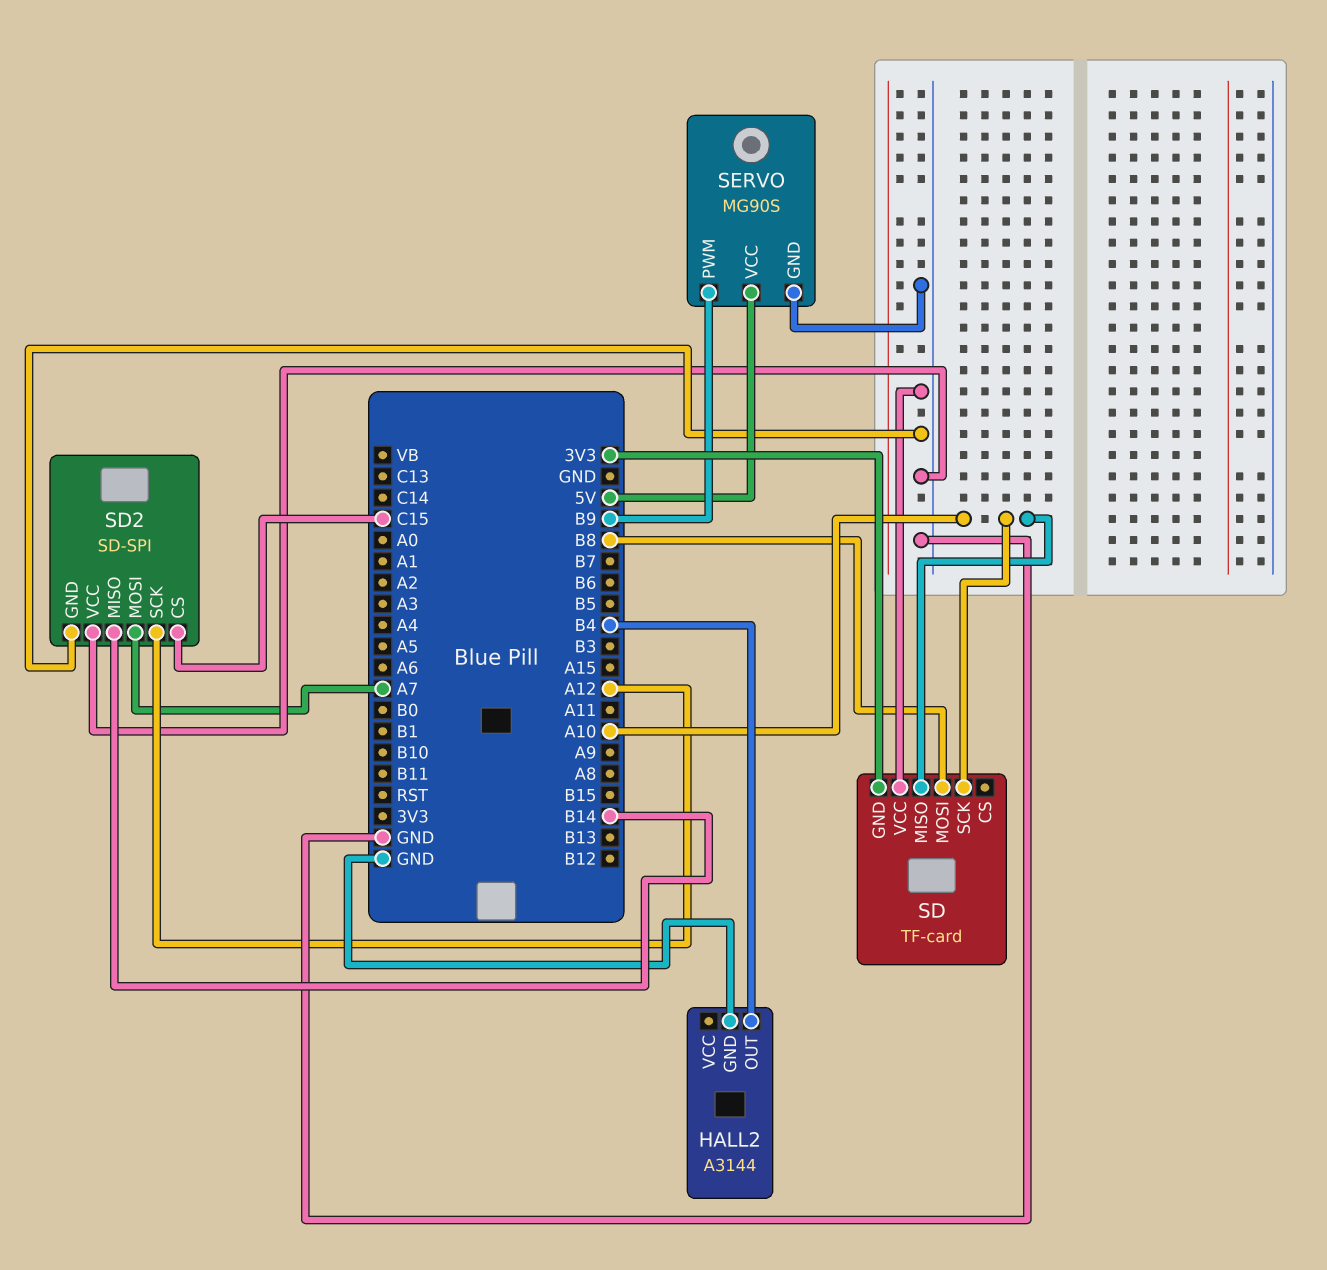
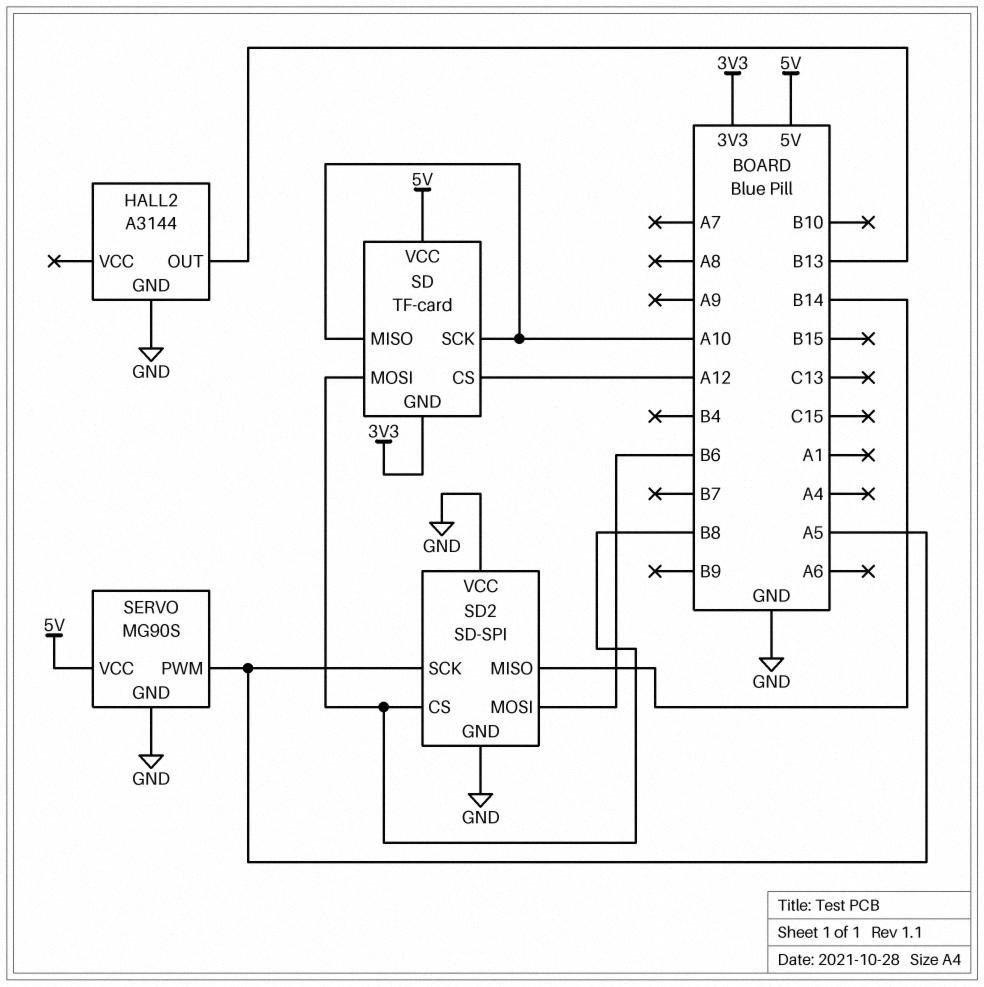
HALL2 pin OUT: B4 -> B13
SD pin CS: none -> A12
SD pin VCC: GND -> 5V
SD2 pin CS: C15 -> B8
SD2 pin MOSI: A7 -> B6
SD2 pin SCK: A12 -> A5
SERVO pin PWM: B9 -> A5

